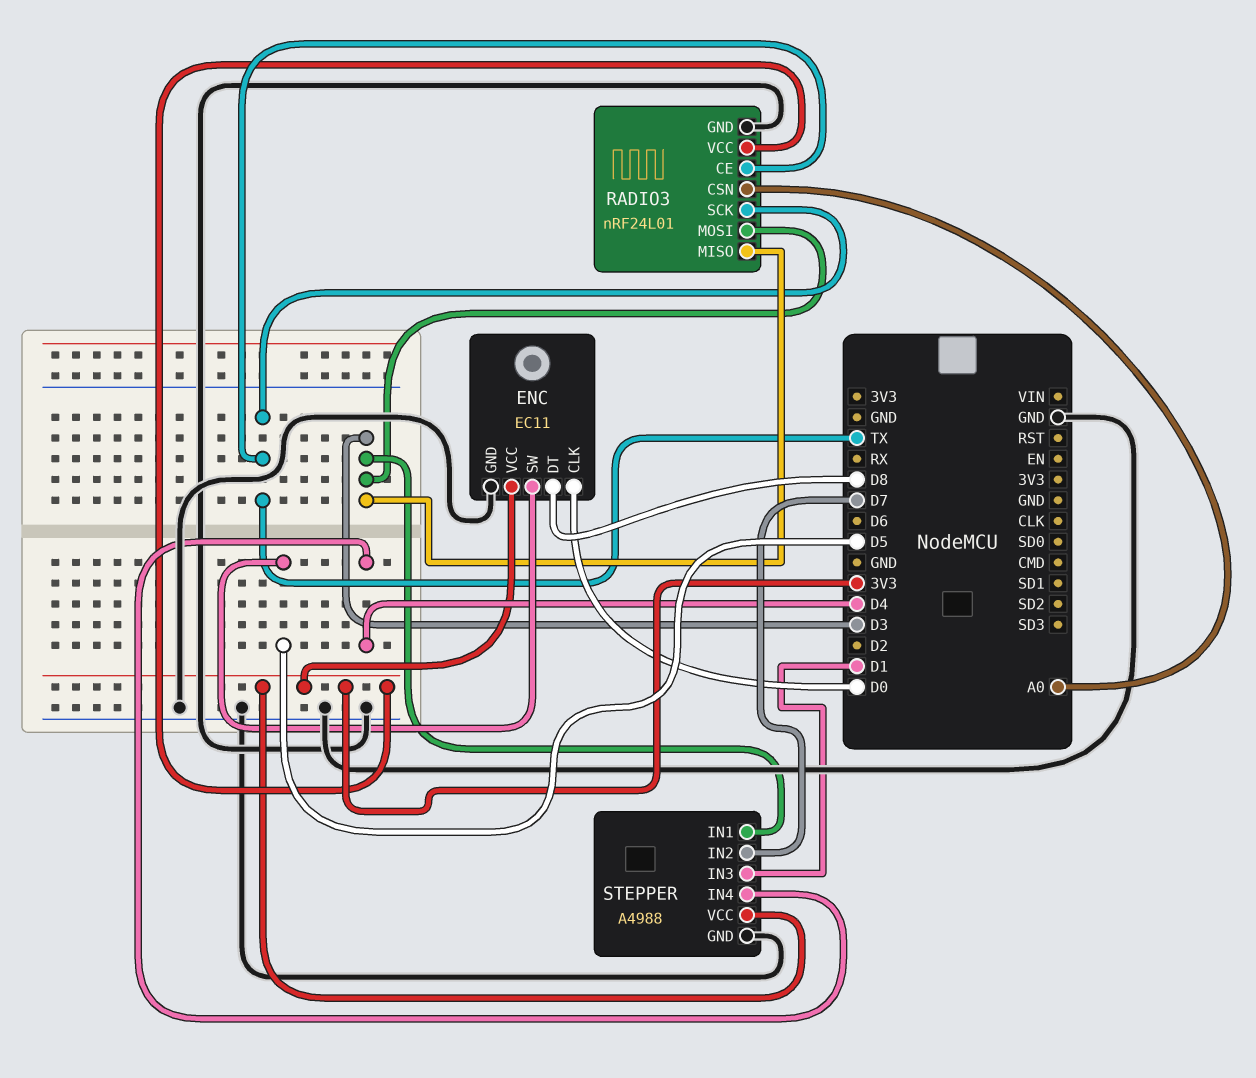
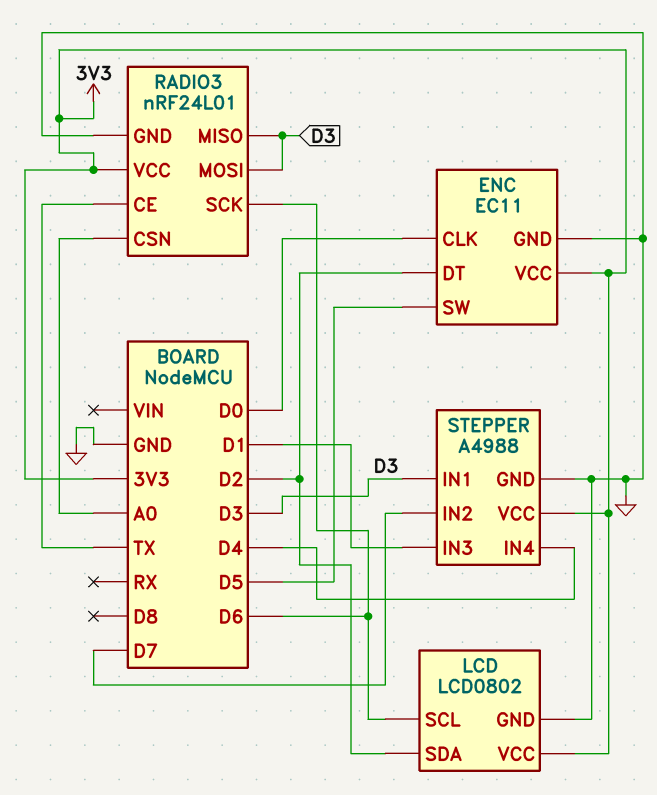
ENC pin DT: D8 -> D2
LCD: none -> LCD0802
LCD pin GND: none -> GND
LCD pin SCL: none -> D6
LCD pin SDA: none -> D2
LCD pin VCC: none -> 3V3
RADIO3 pin SCK: TX -> D6

